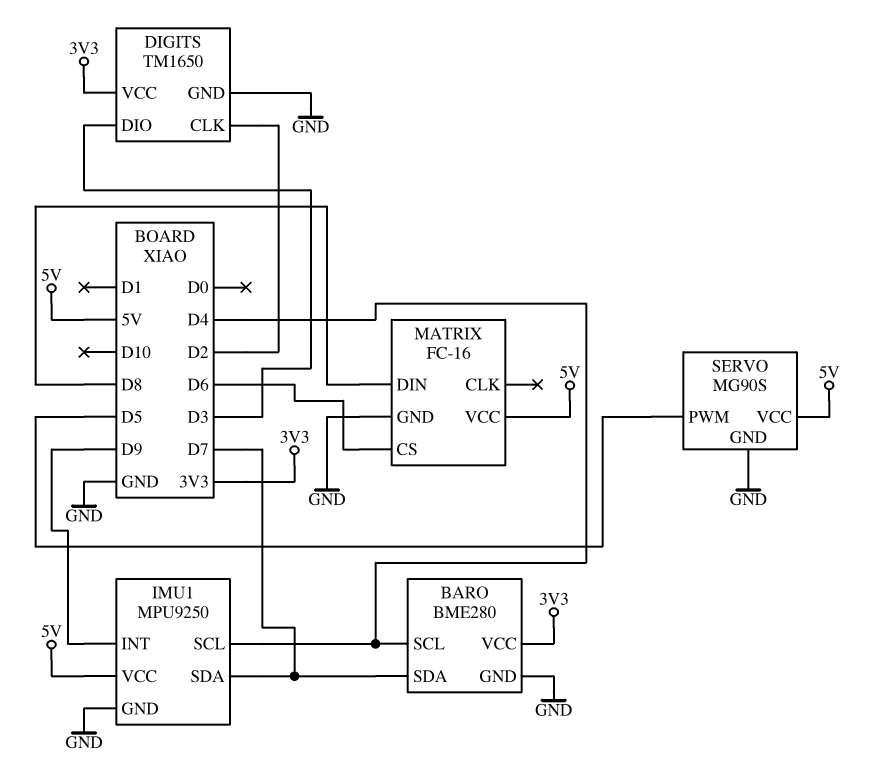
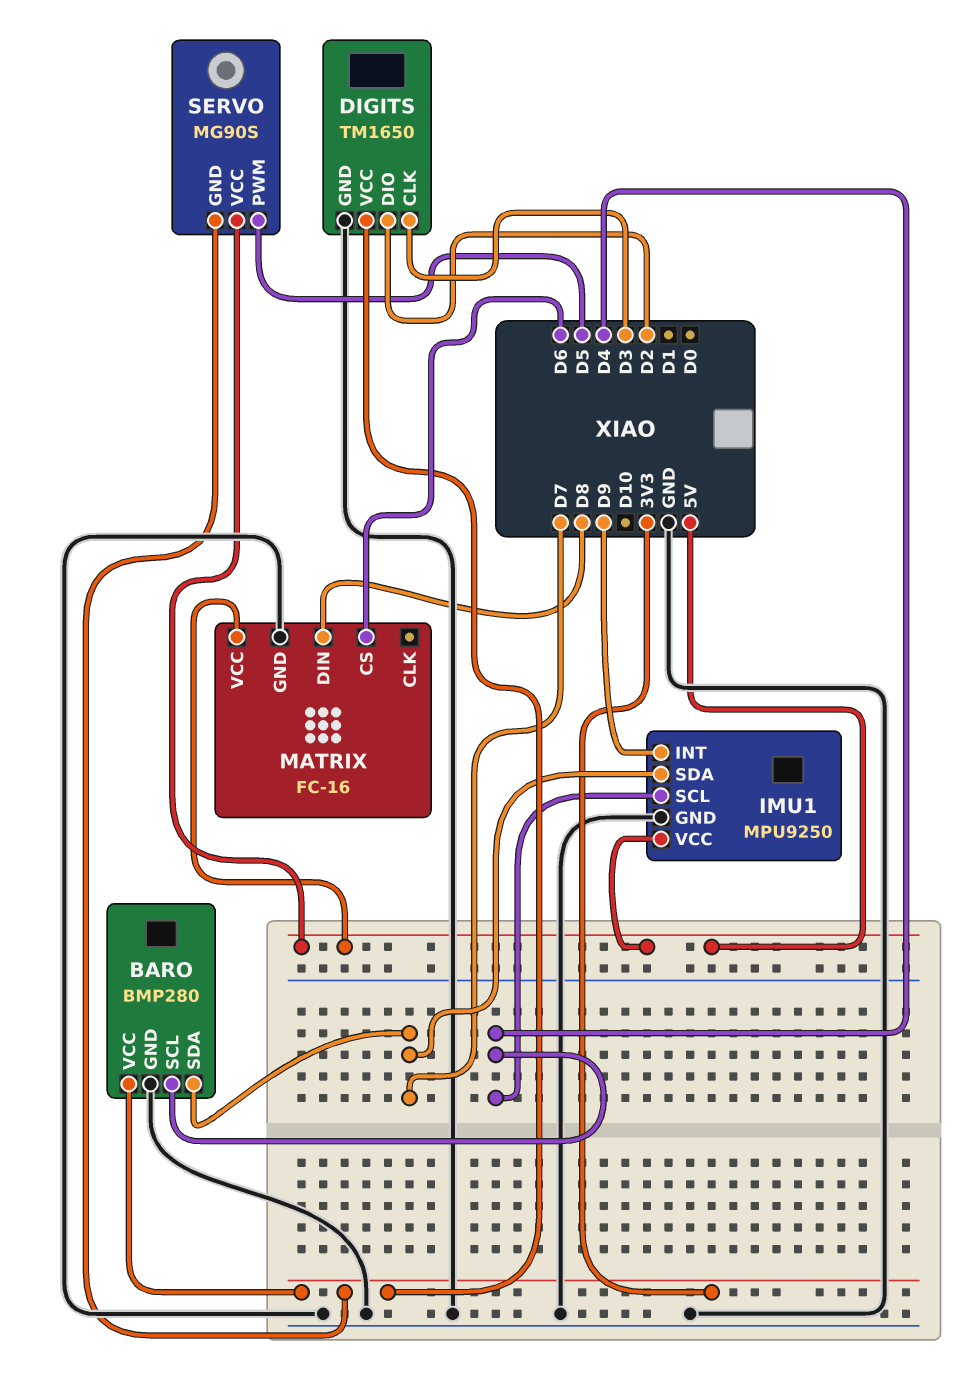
BARO: BME280 -> BMP280
DIGITS pin CLK: D2 -> D3
DIGITS pin DIO: D3 -> D2
SERVO pin GND: GND -> 3V3

